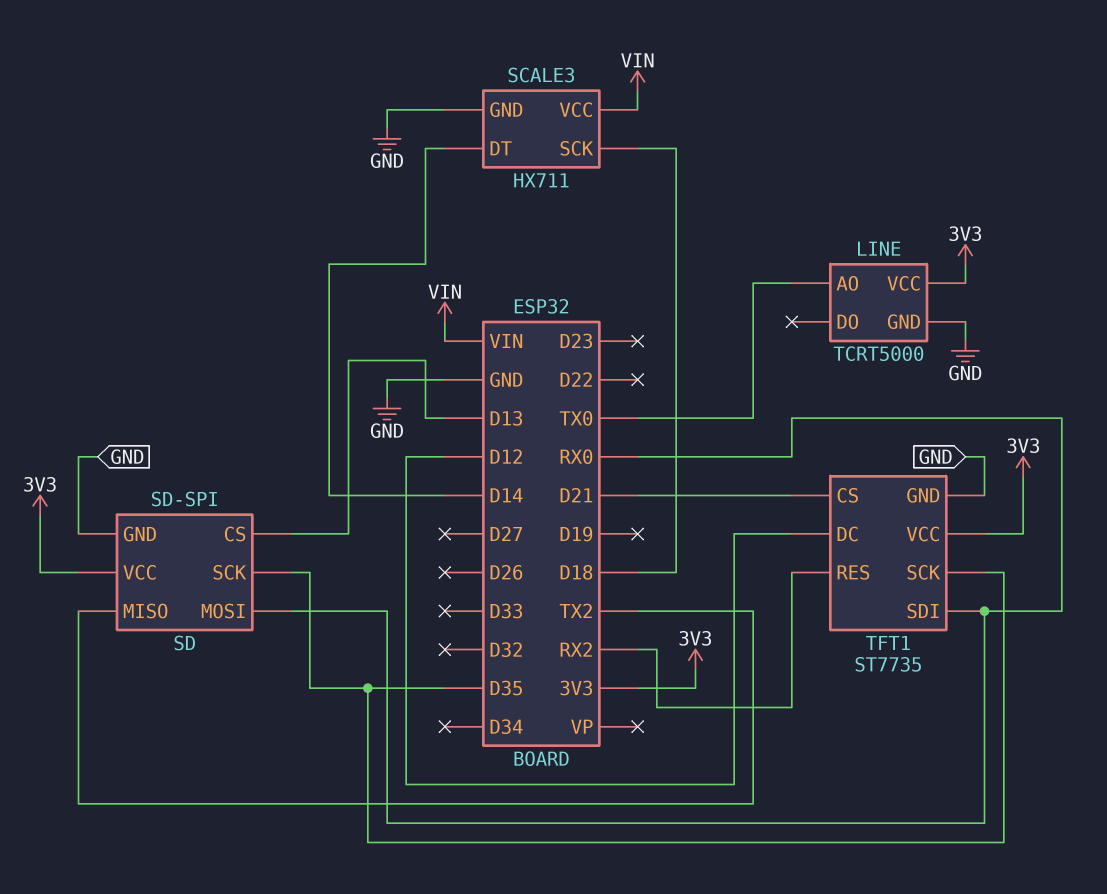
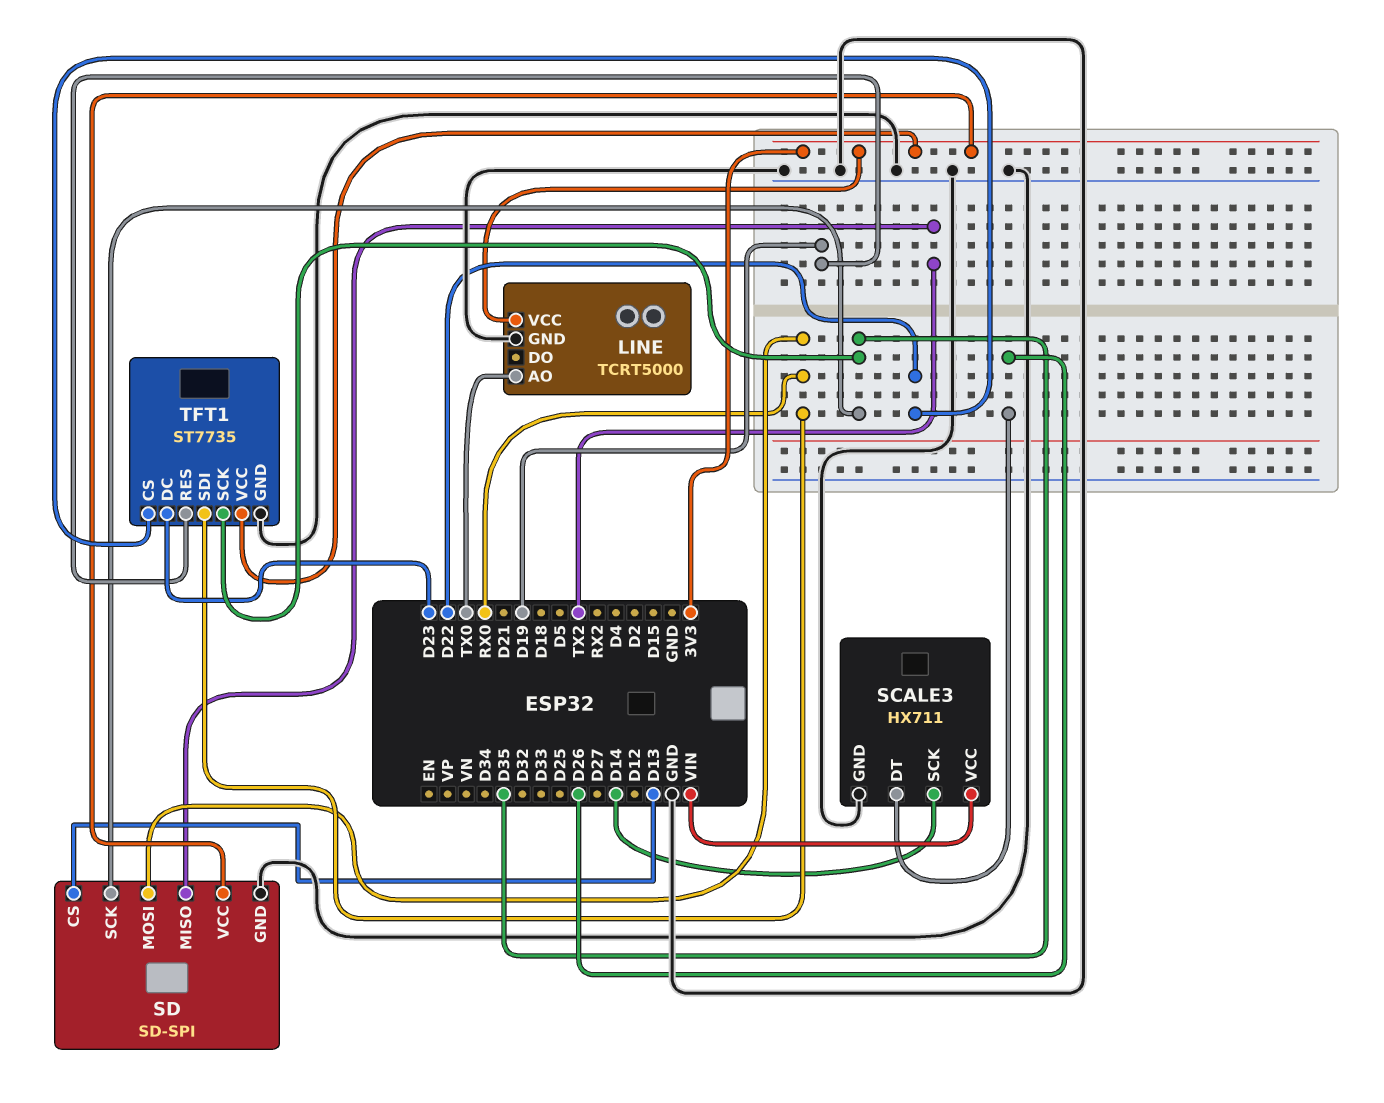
SCALE3 pin DT: D14 -> D26
SCALE3 pin SCK: D18 -> D14
TFT1 pin CS: D21 -> D22
TFT1 pin DC: D12 -> D23
TFT1 pin RES: RX2 -> D19

